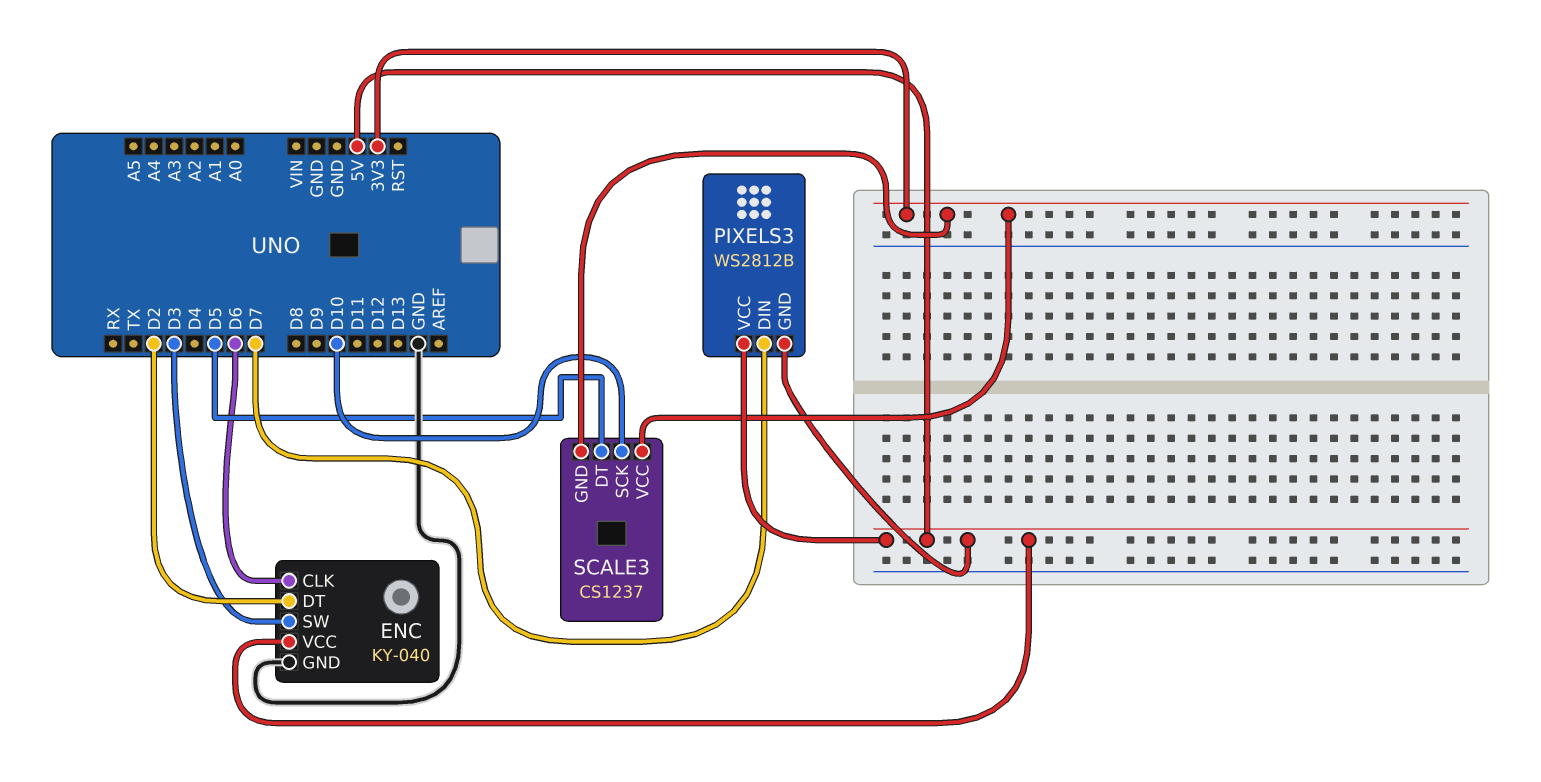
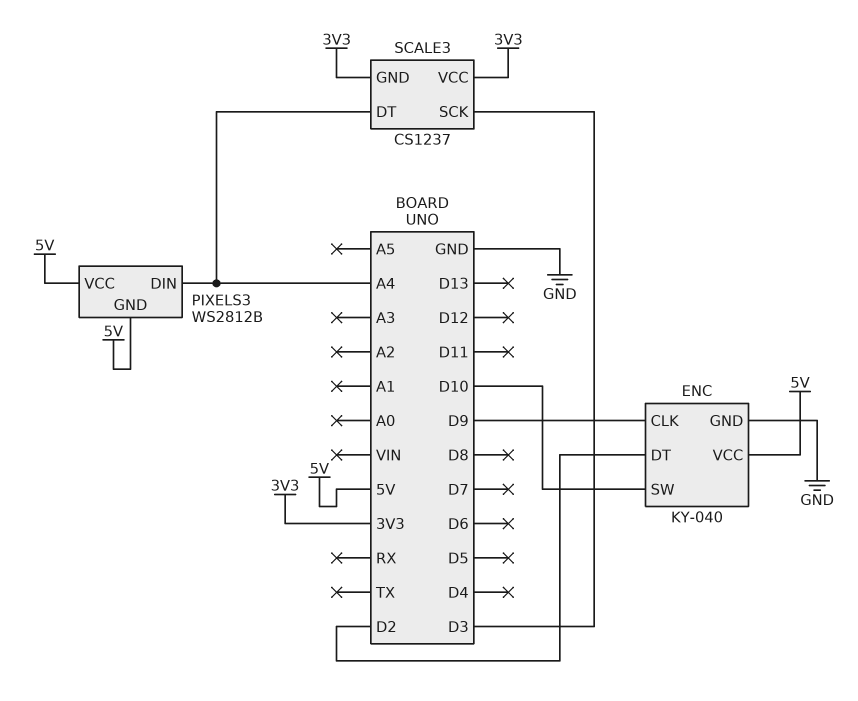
ENC pin CLK: D6 -> D9
ENC pin SW: D3 -> D10
PIXELS3 pin DIN: D7 -> A4
SCALE3 pin DT: D5 -> A4
SCALE3 pin SCK: D10 -> D3

